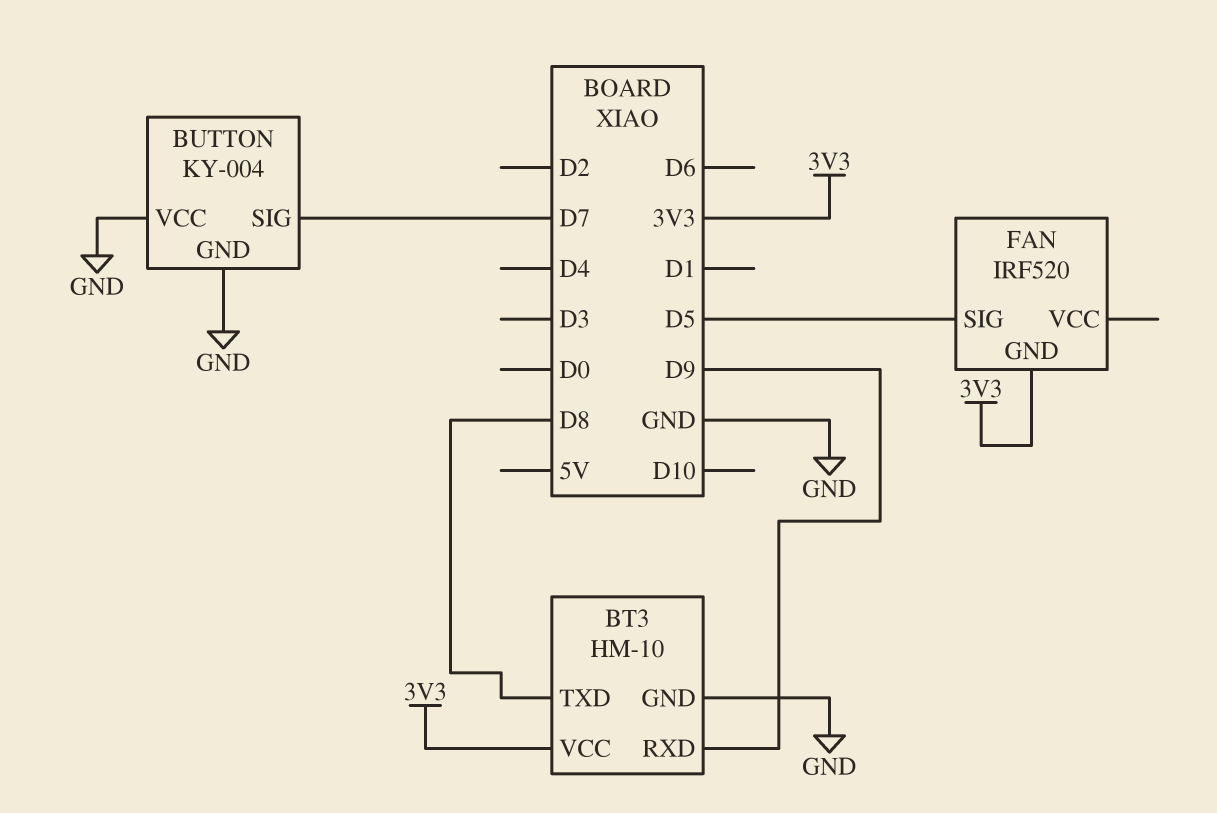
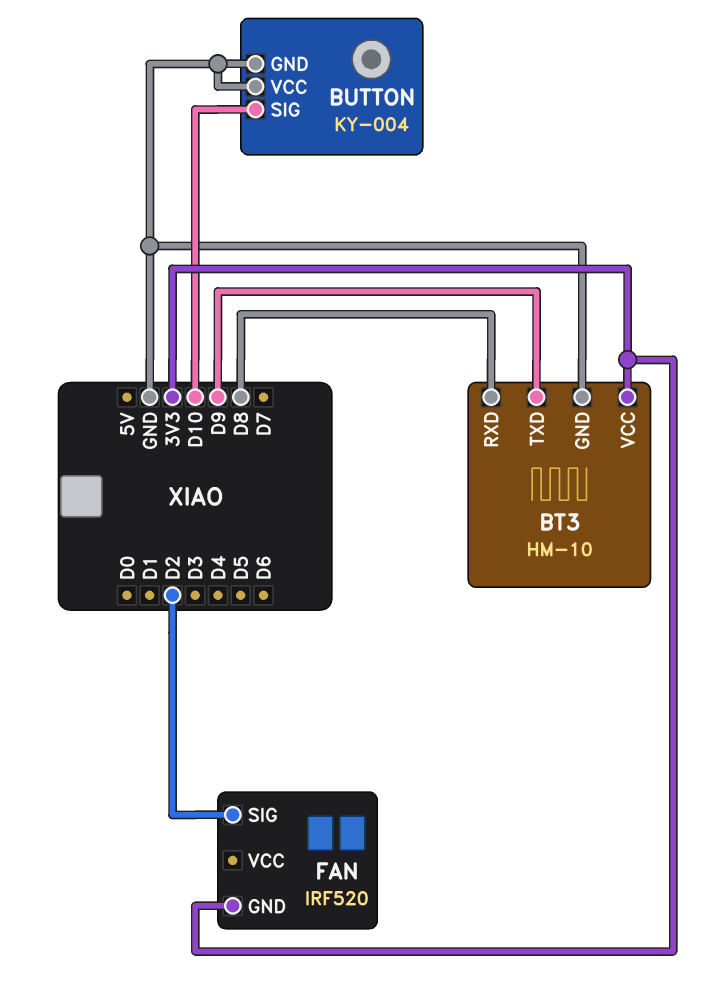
BT3 pin RXD: D9 -> D8
BT3 pin TXD: D8 -> D9
BUTTON pin SIG: D7 -> D10
FAN pin SIG: D5 -> D2

